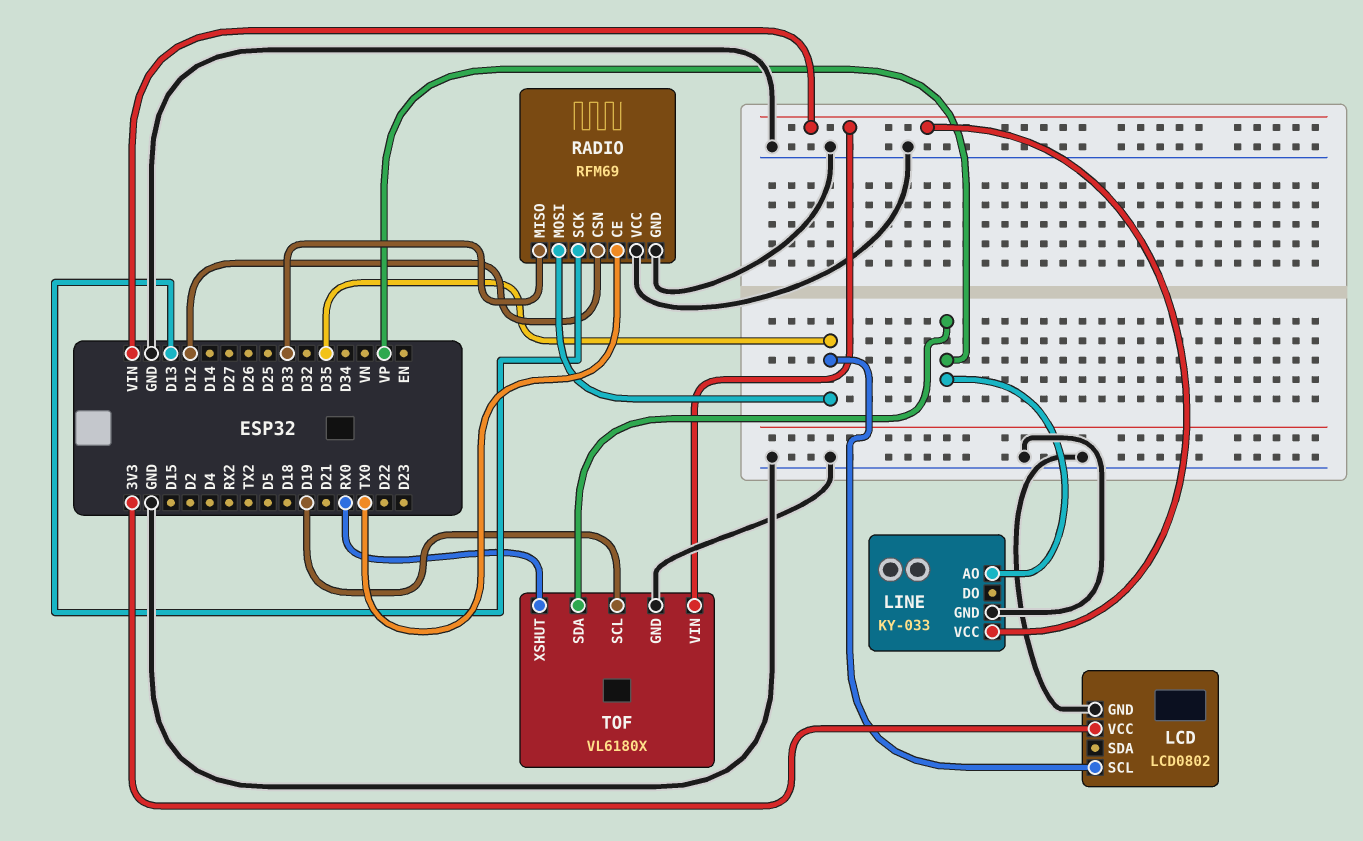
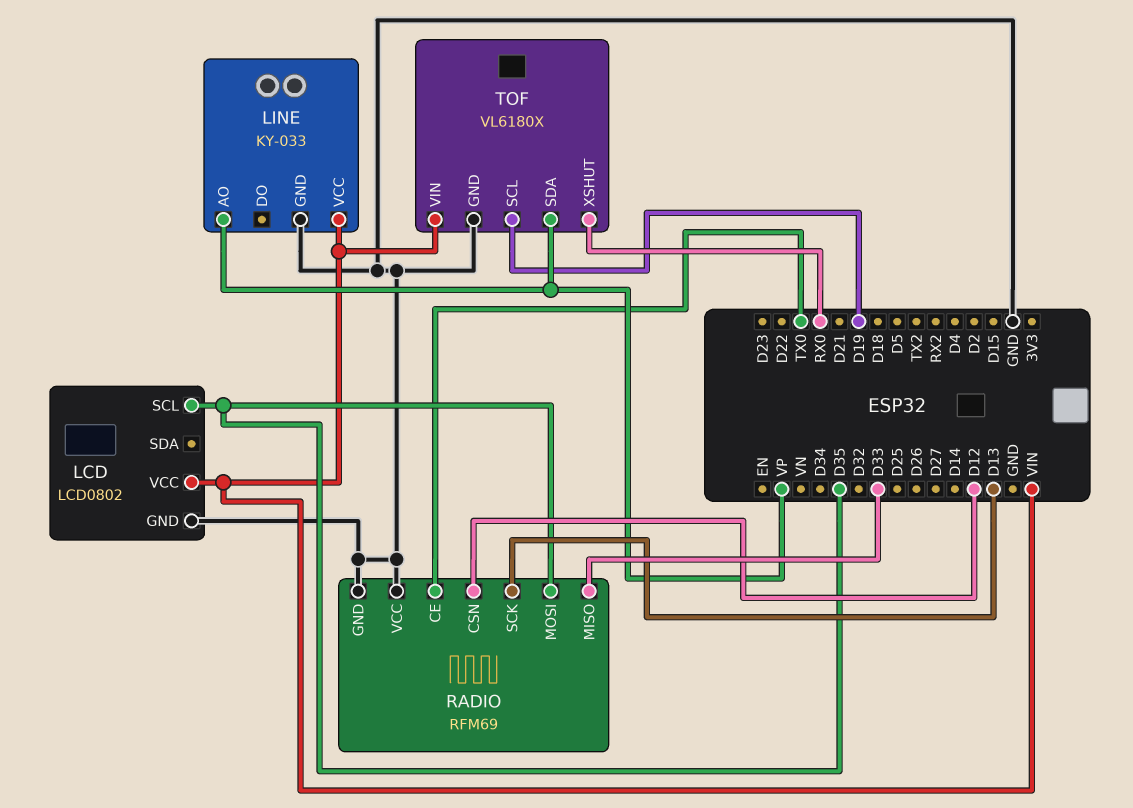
LCD pin VCC: 3V3 -> VIN

